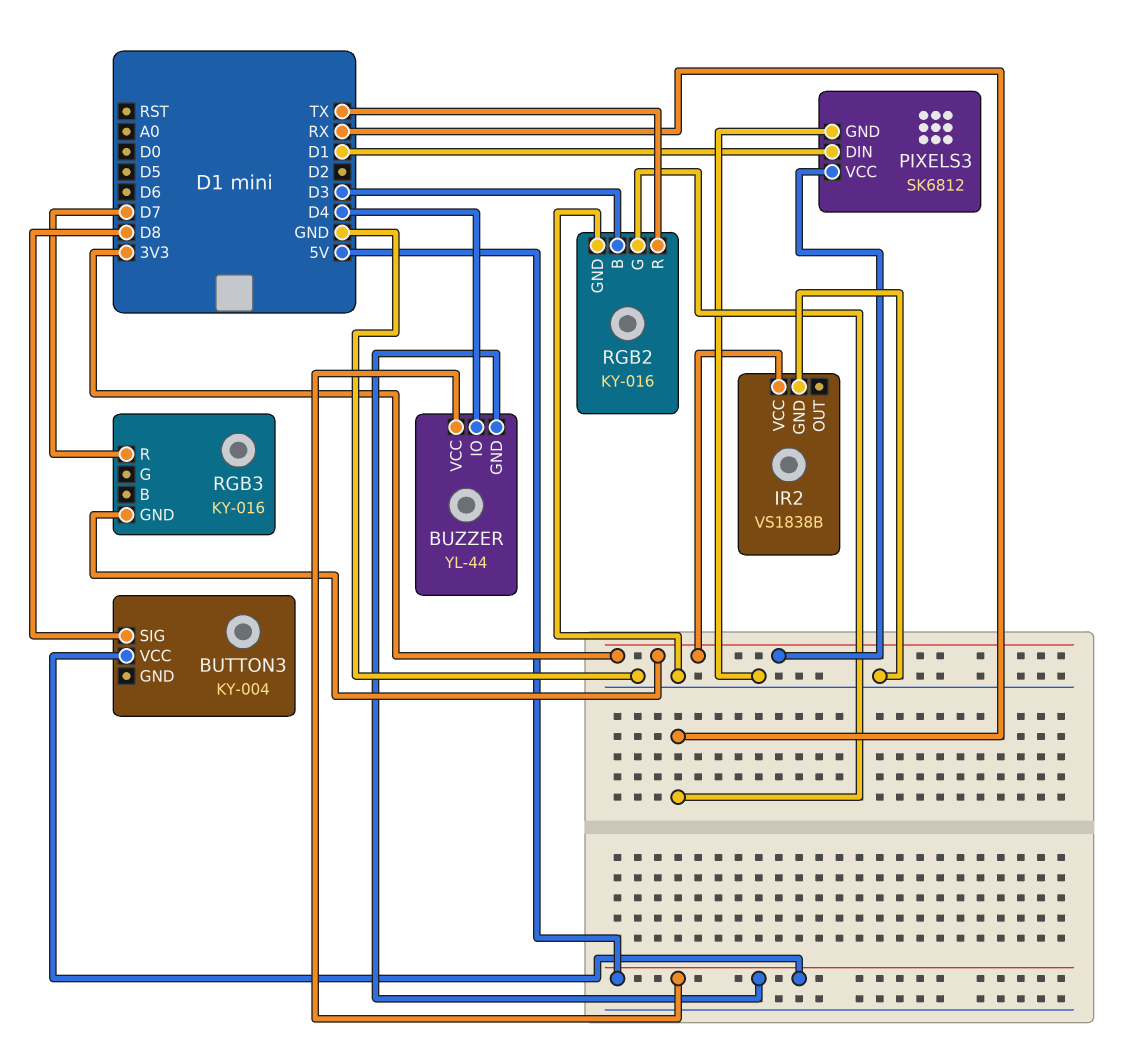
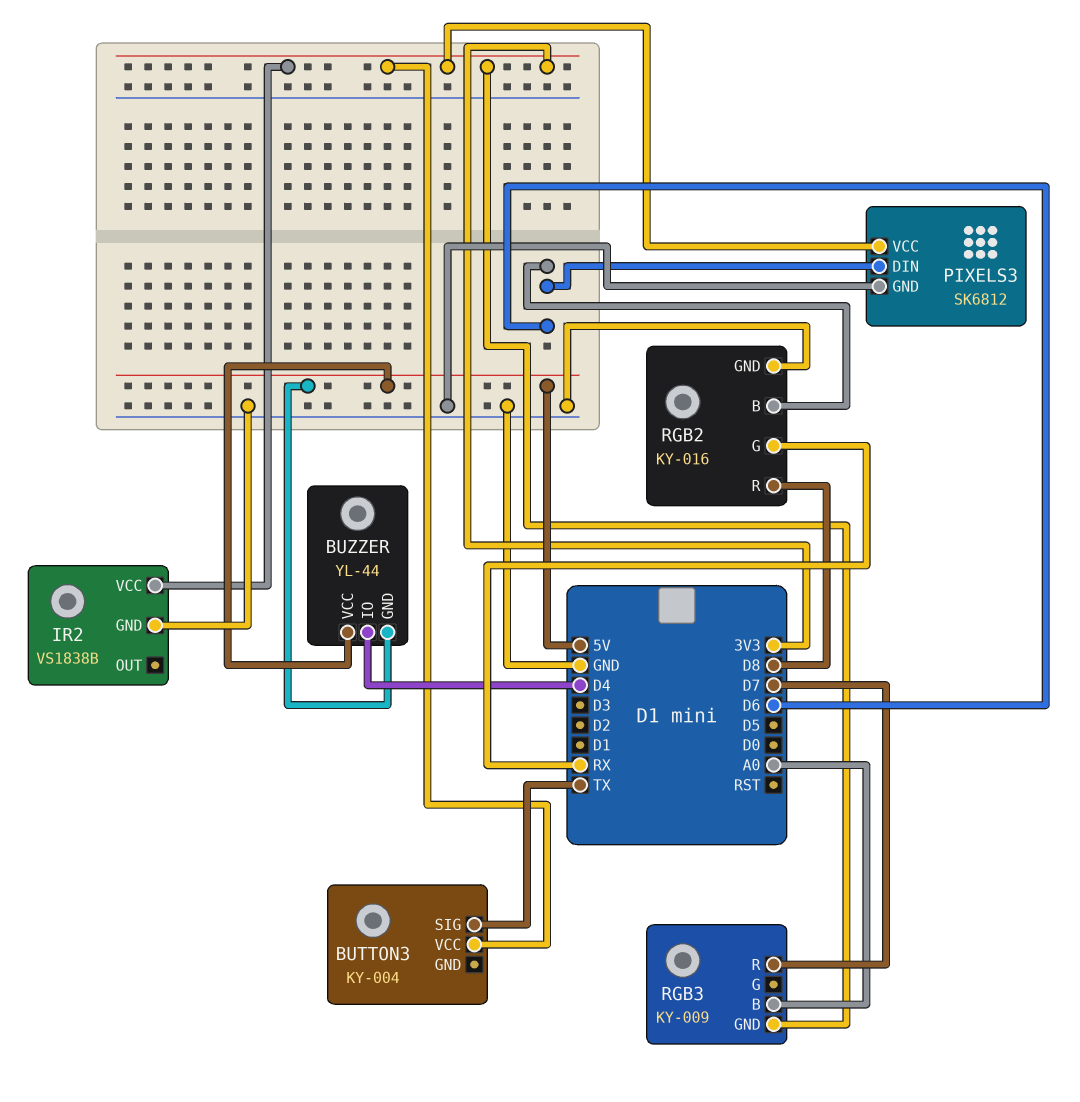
BUTTON3 pin SIG: D8 -> TX
BUTTON3 pin VCC: 5V -> 3V3
PIXELS3 pin DIN: D1 -> D6
RGB2 pin B: D3 -> D6
RGB2 pin R: TX -> D8
RGB3: KY-016 -> KY-009
RGB3 pin B: none -> A0

